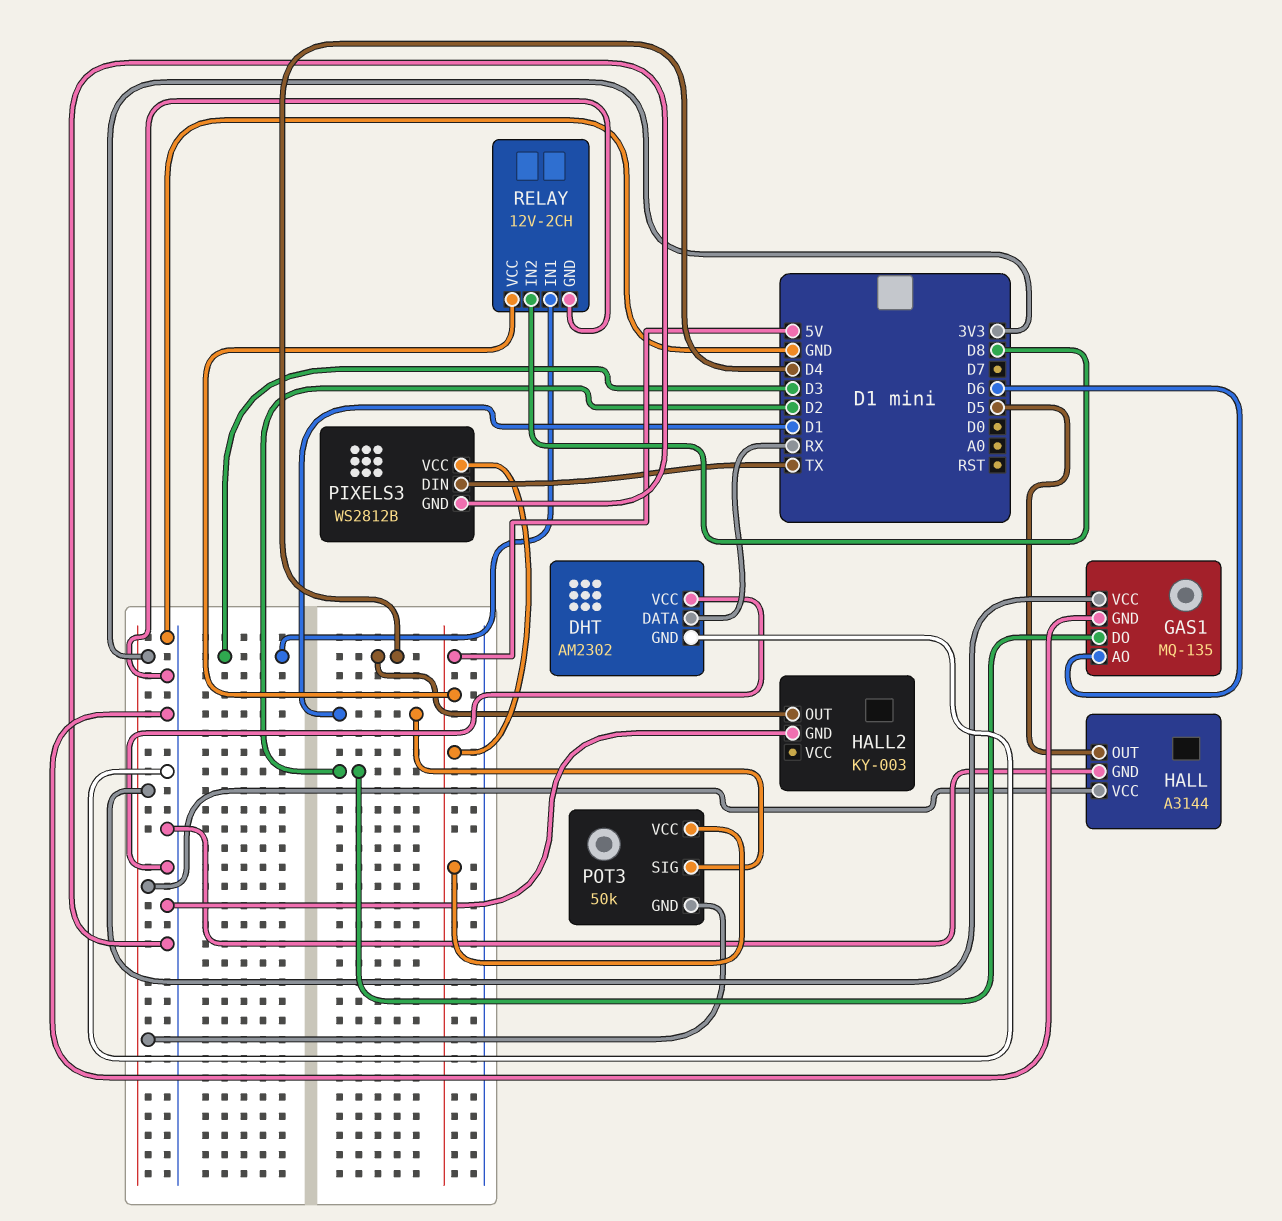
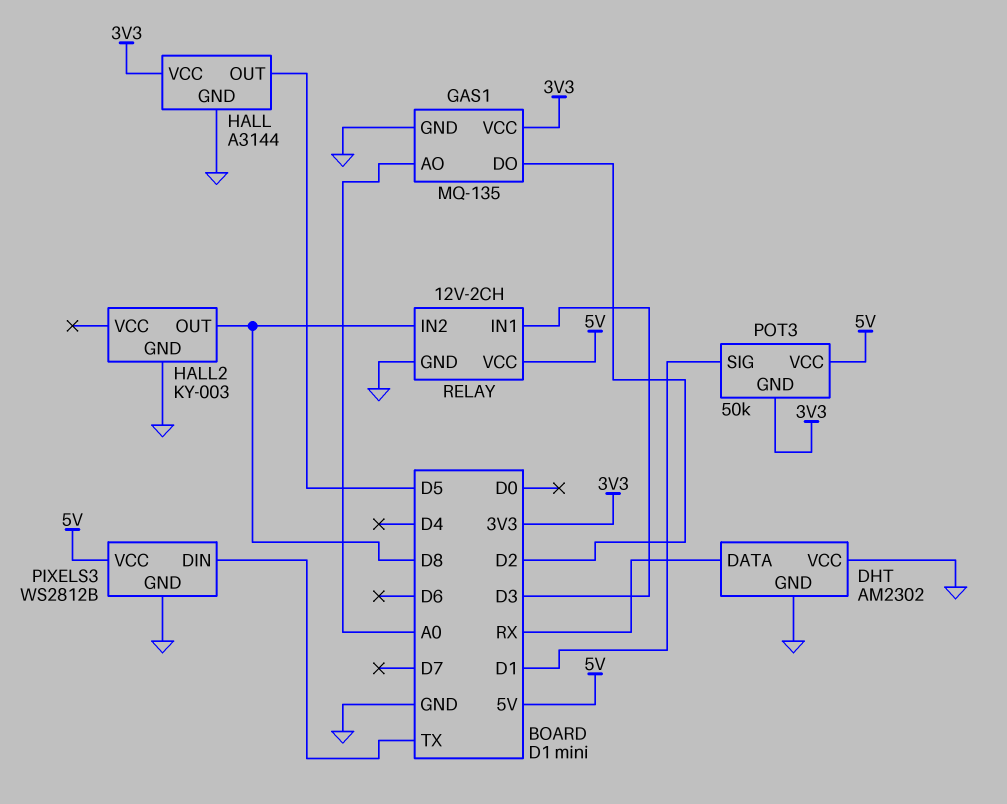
GAS1 pin AO: D6 -> A0
HALL2 pin OUT: D4 -> D8

